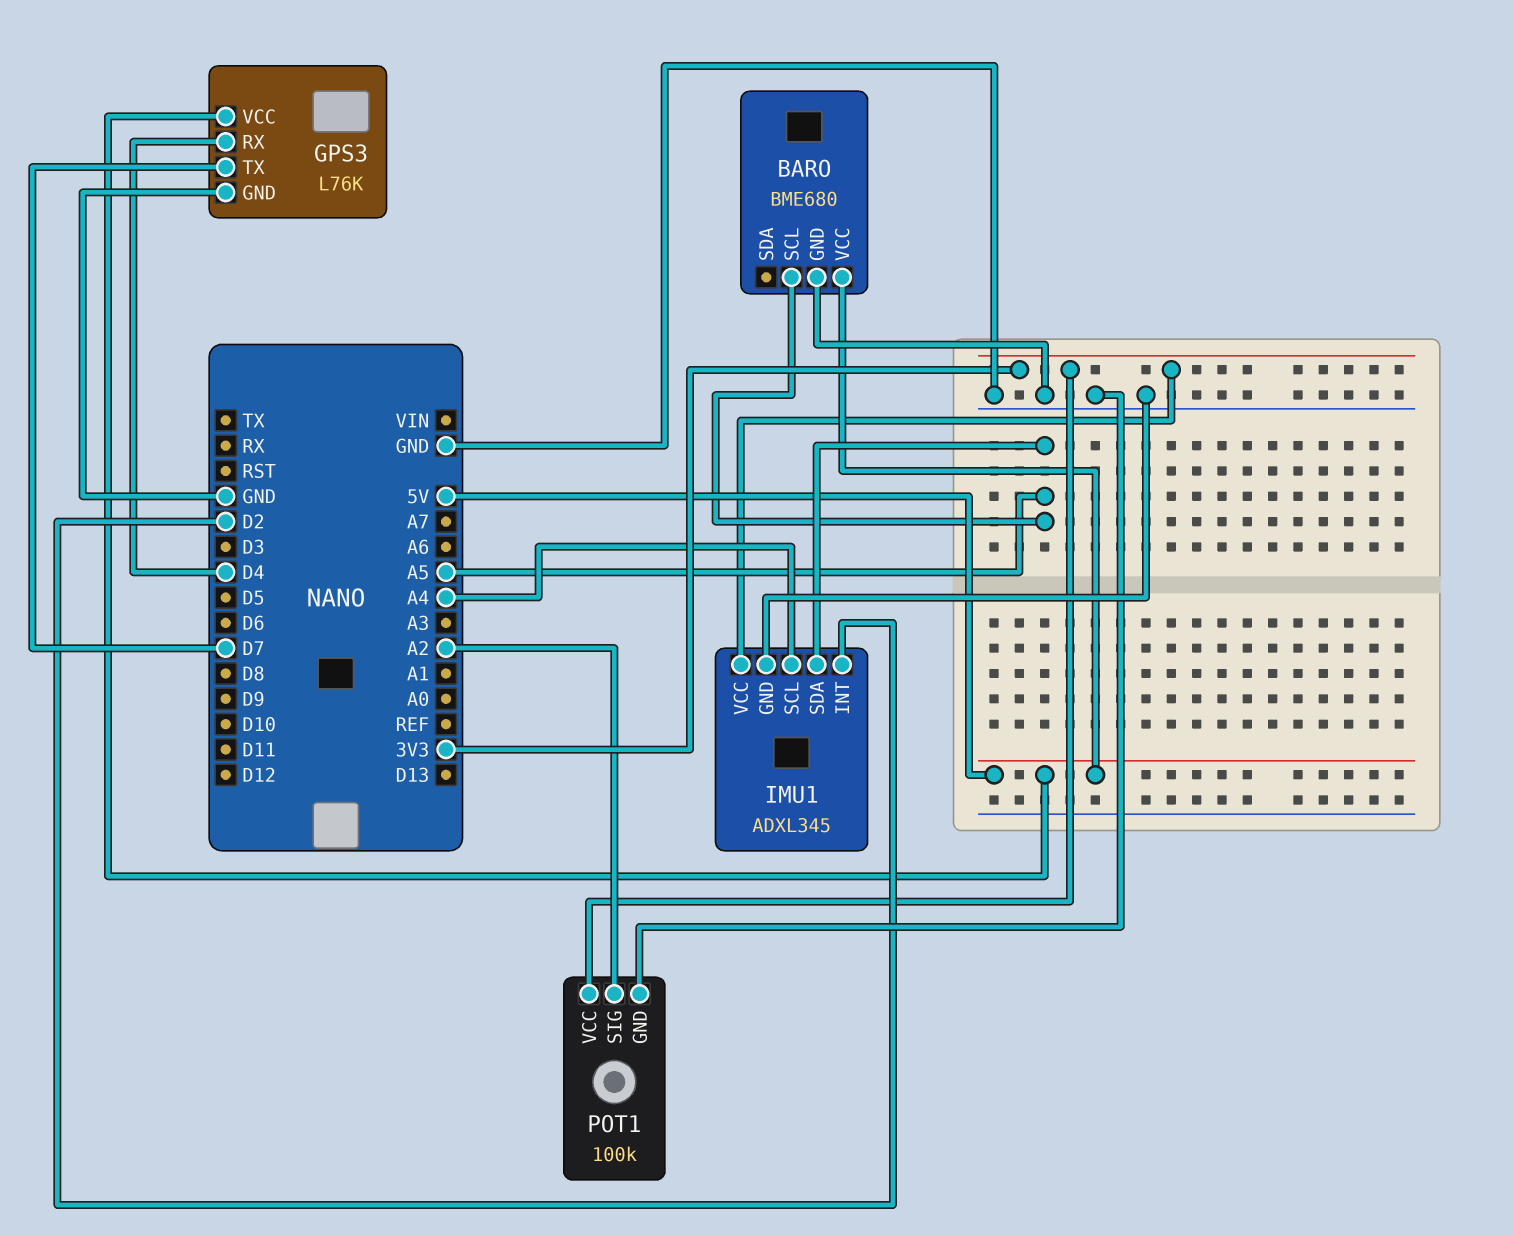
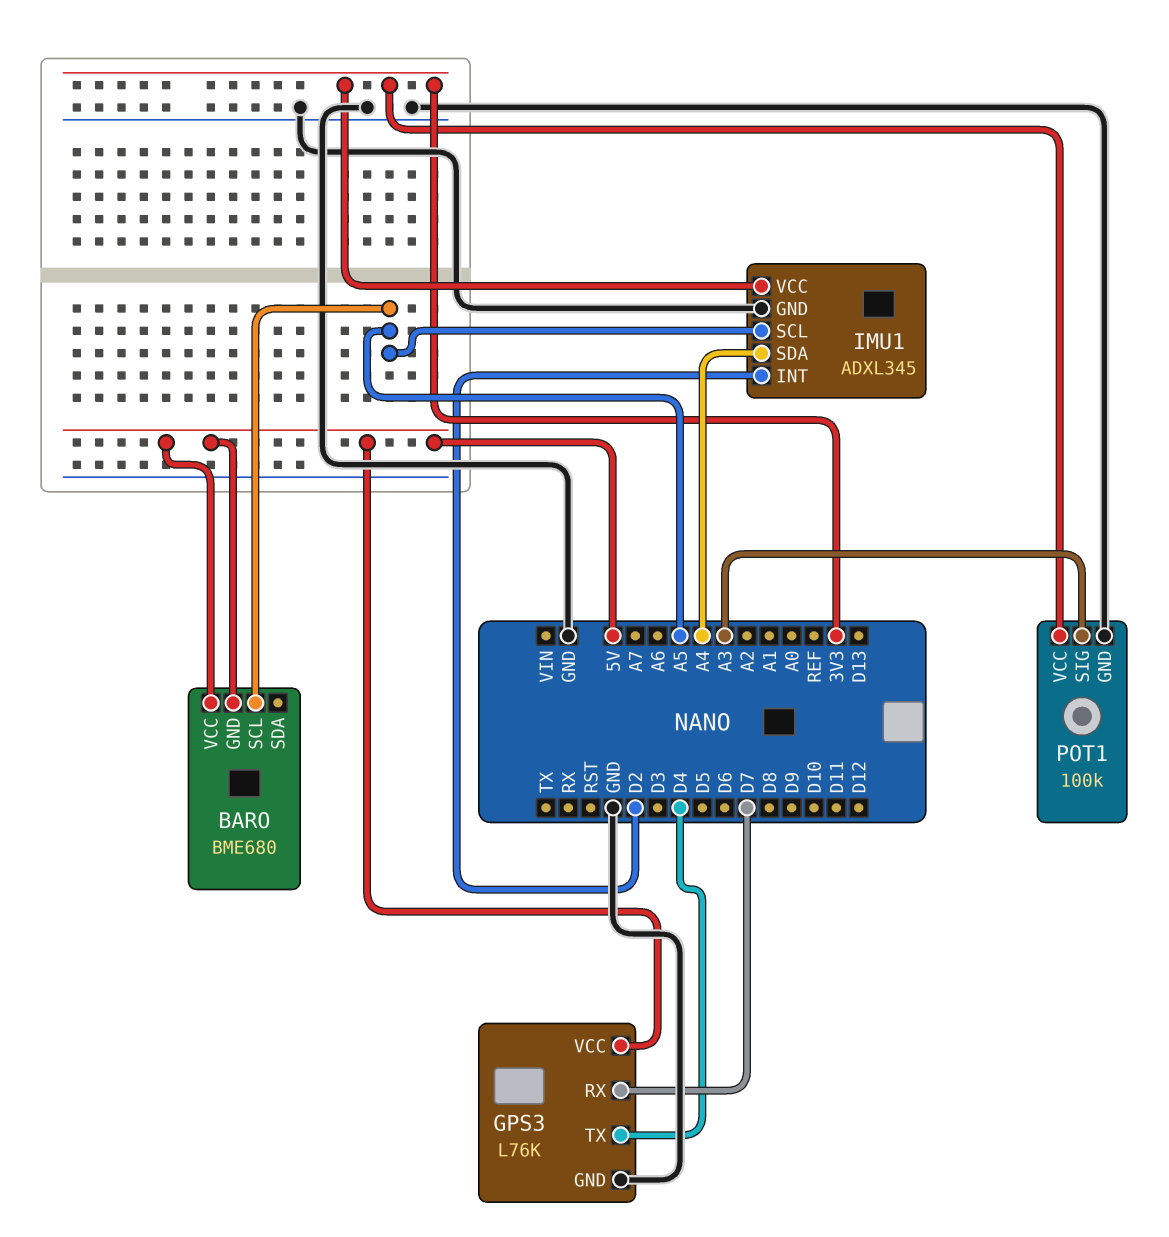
BARO pin GND: GND -> 5V
GPS3 pin RX: D4 -> D7
GPS3 pin TX: D7 -> D4
IMU1 pin SCL: A4 -> A5
IMU1 pin SDA: A5 -> A4
POT1 pin SIG: A2 -> A3

